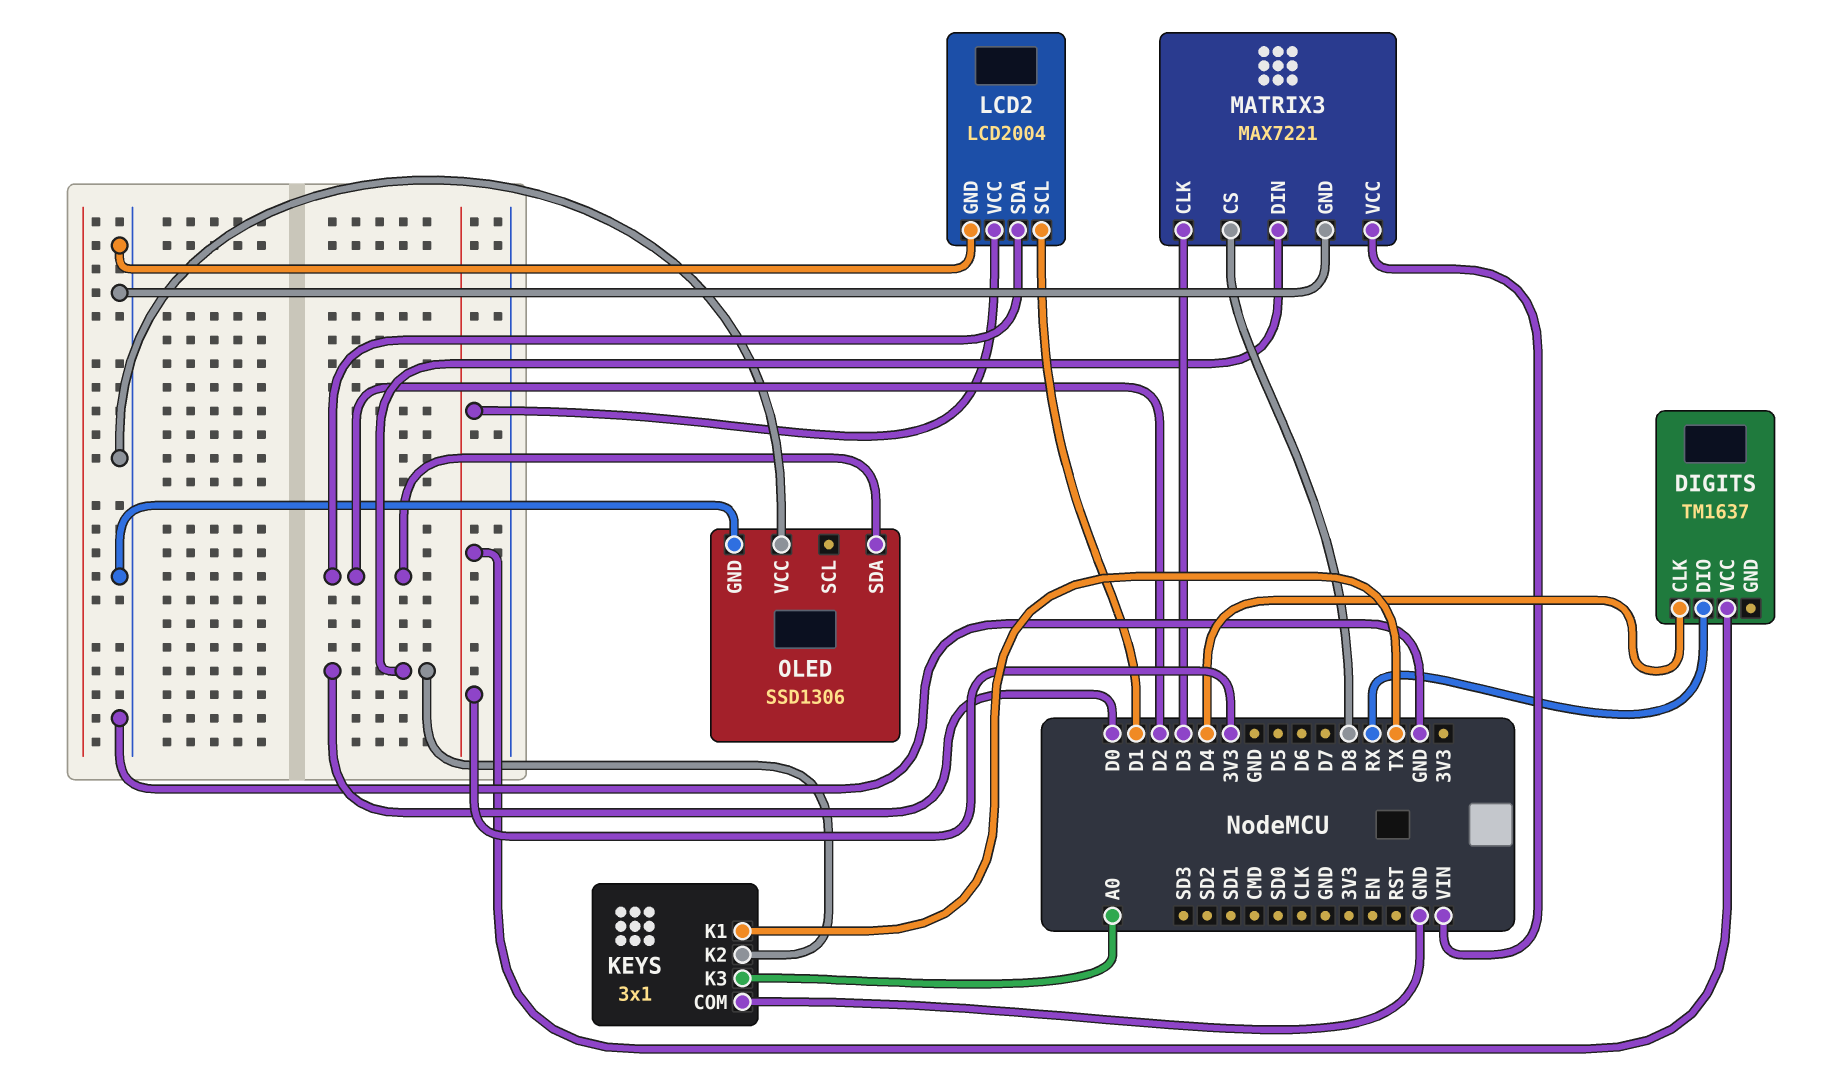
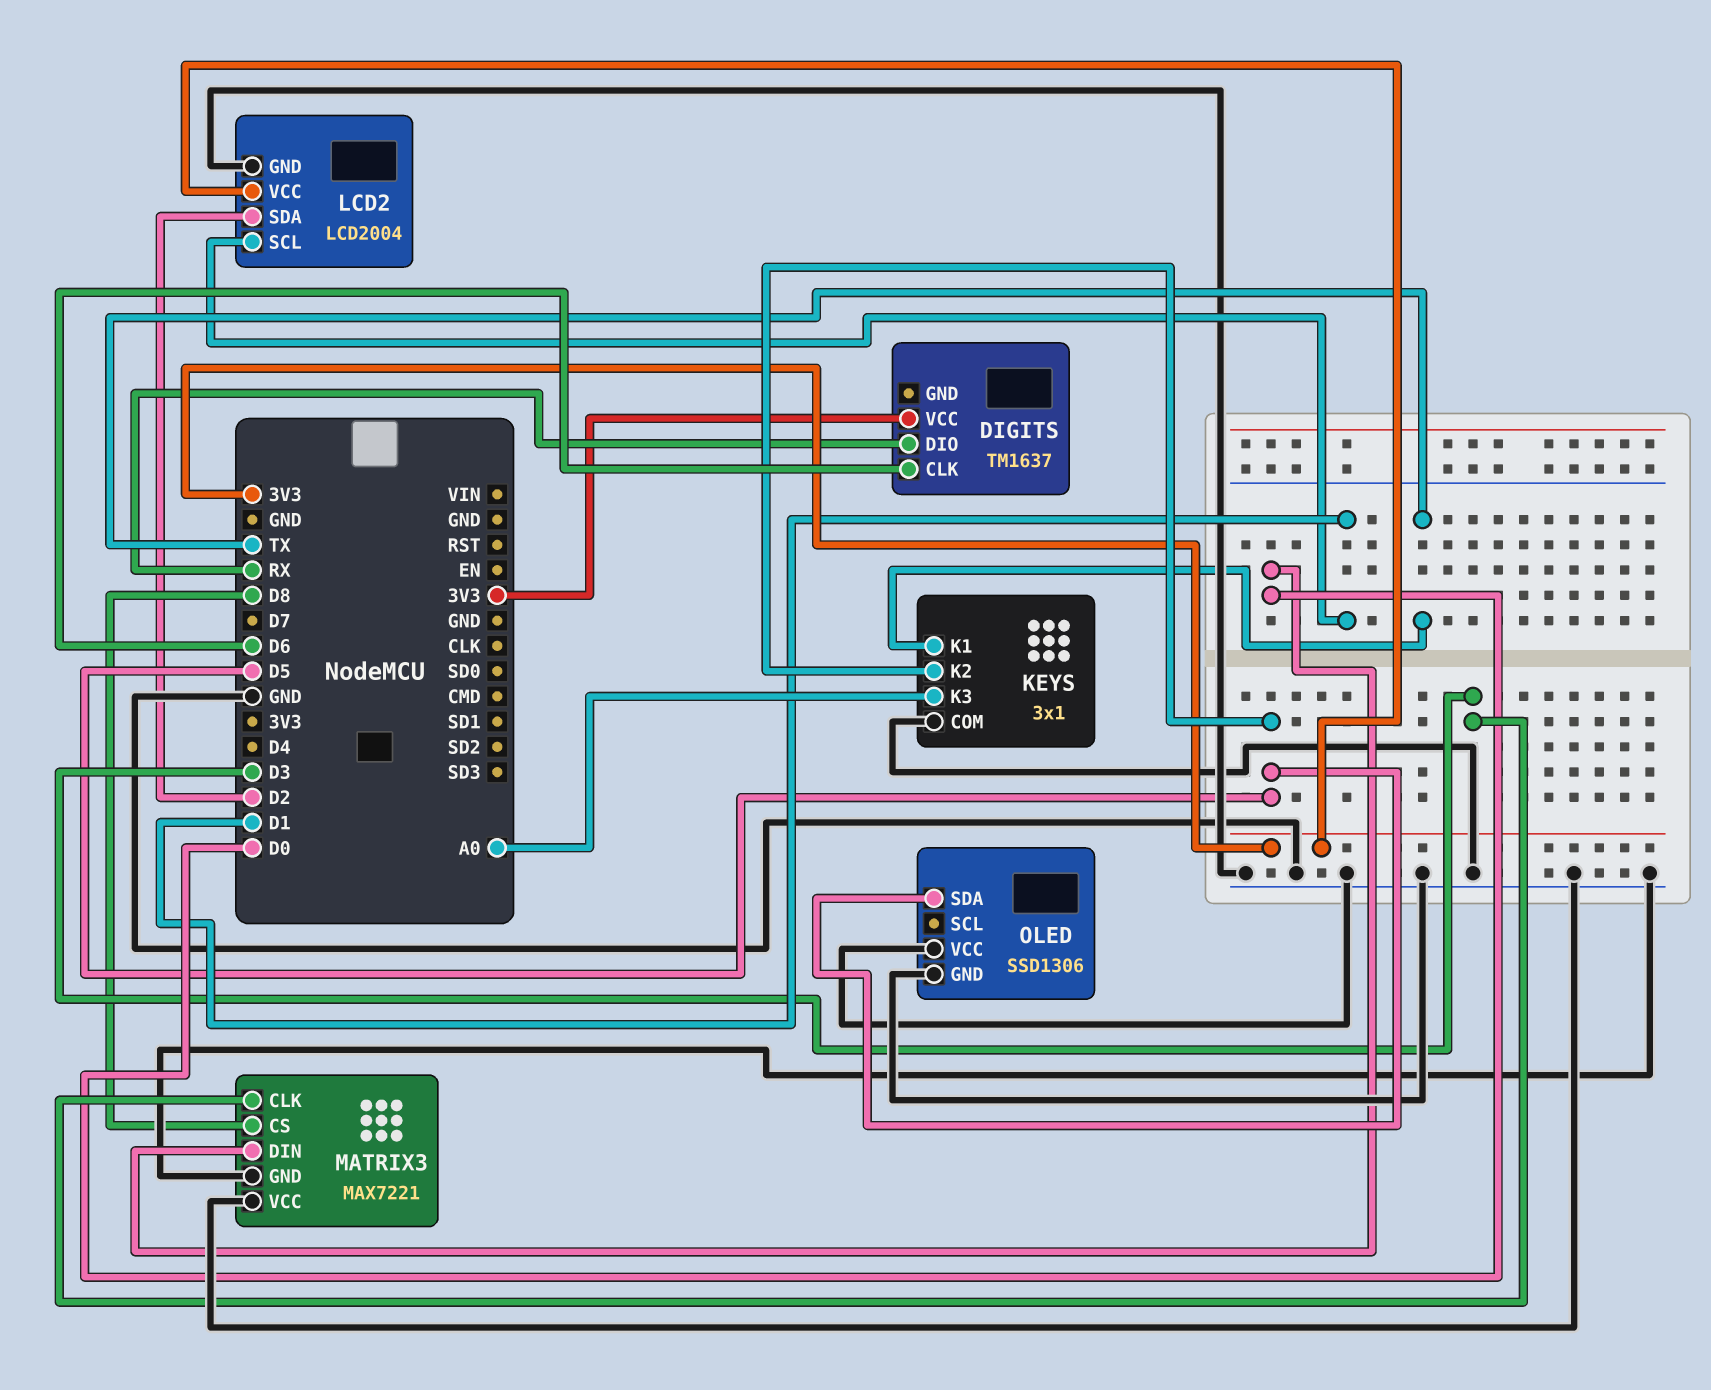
DIGITS pin CLK: D4 -> D6
KEYS pin K2: D0 -> D5
MATRIX3 pin VCC: VIN -> GND
OLED pin SDA: D2 -> D5

